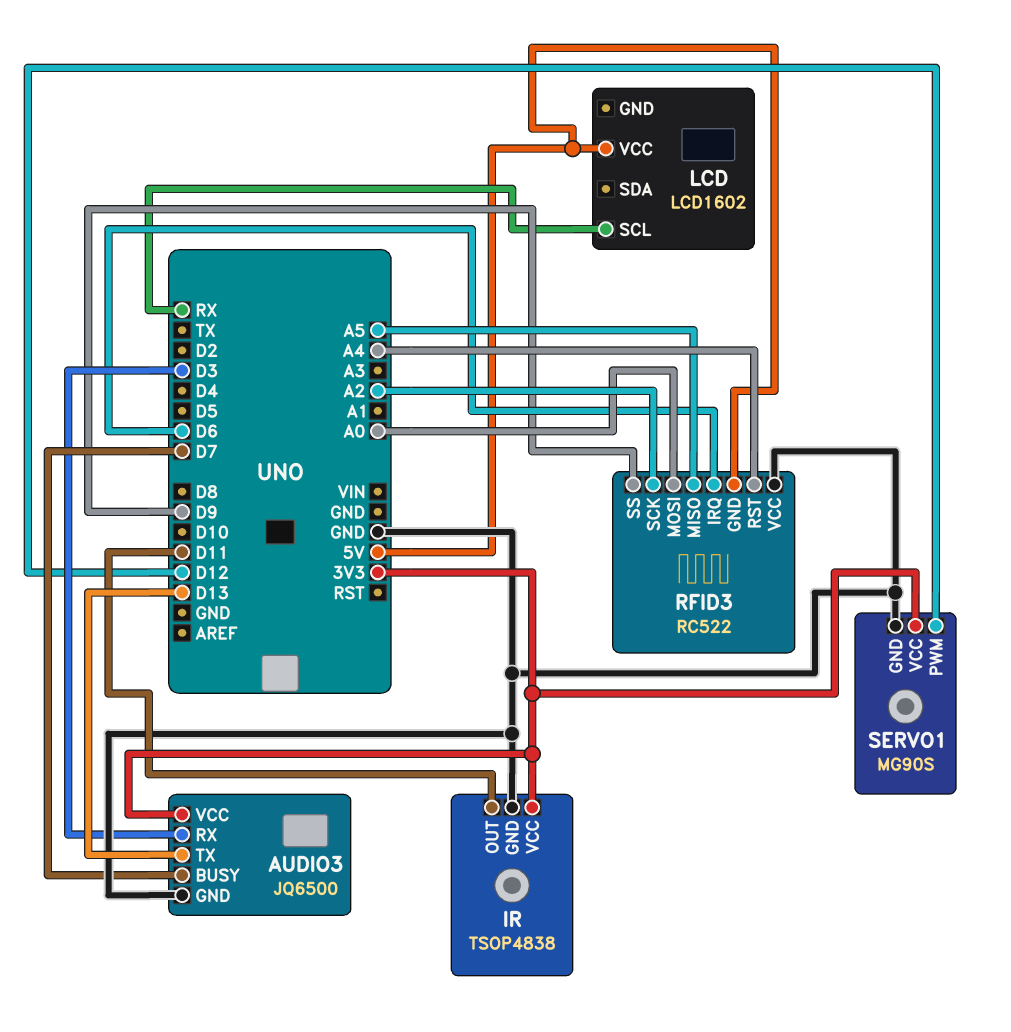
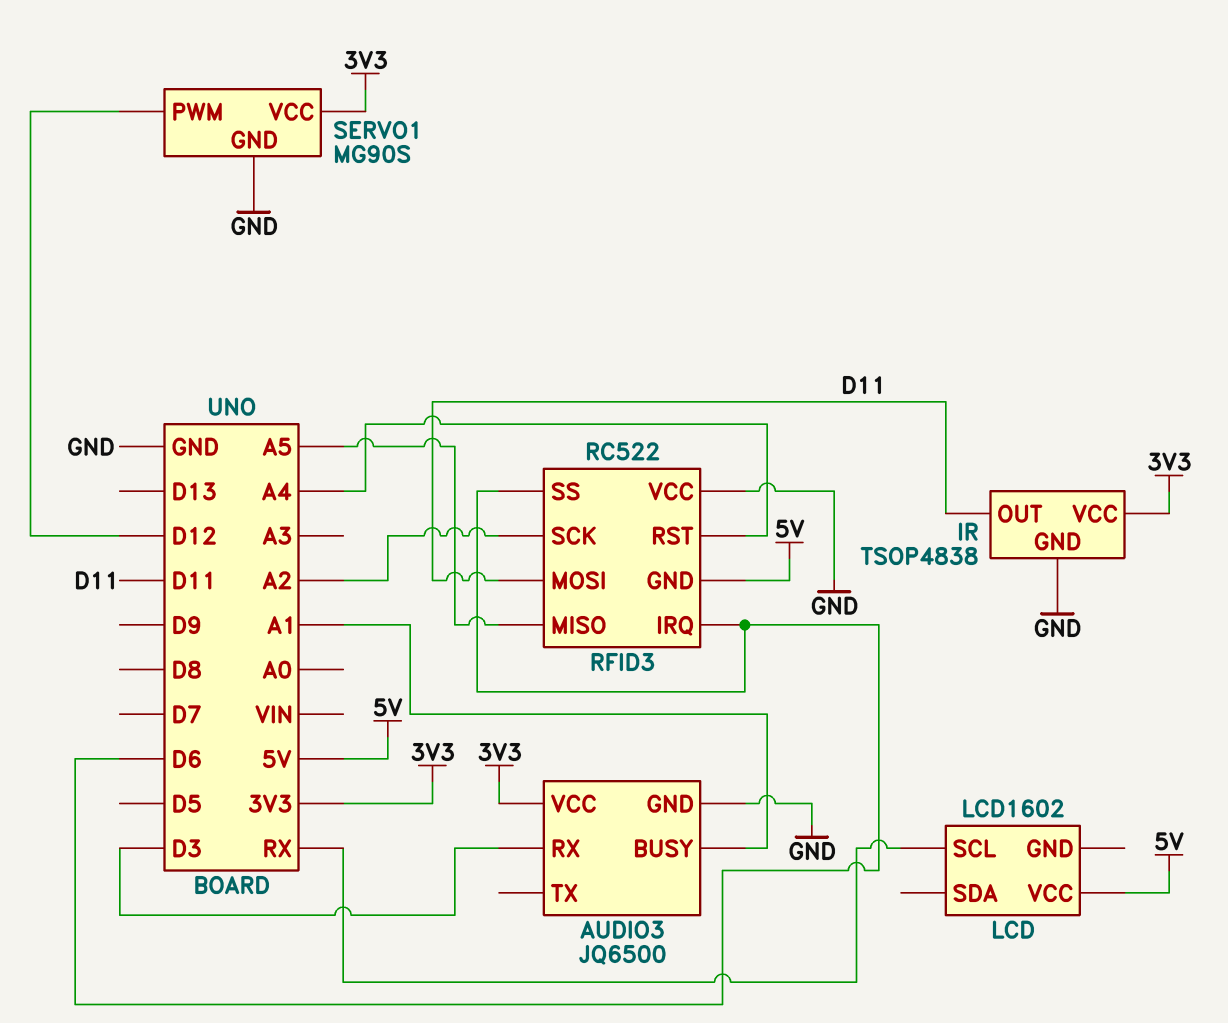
AUDIO3 pin BUSY: D7 -> A1
AUDIO3 pin TX: D13 -> none
RFID3 pin MOSI: A0 -> D11
RFID3 pin SS: D9 -> D6

